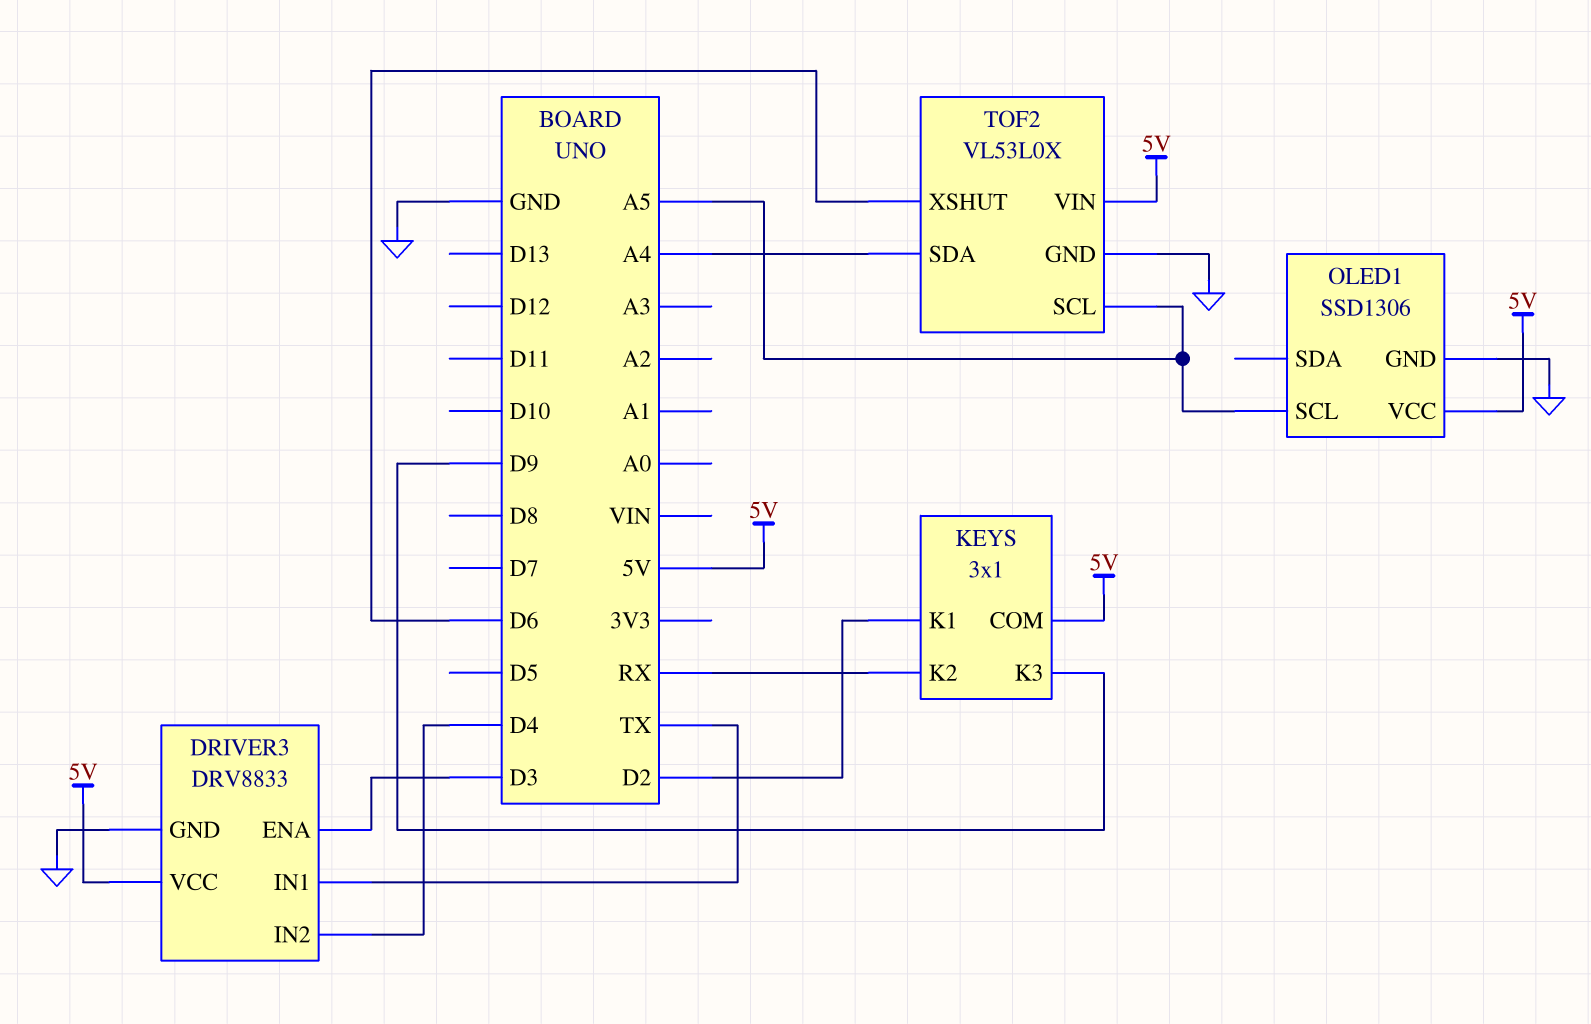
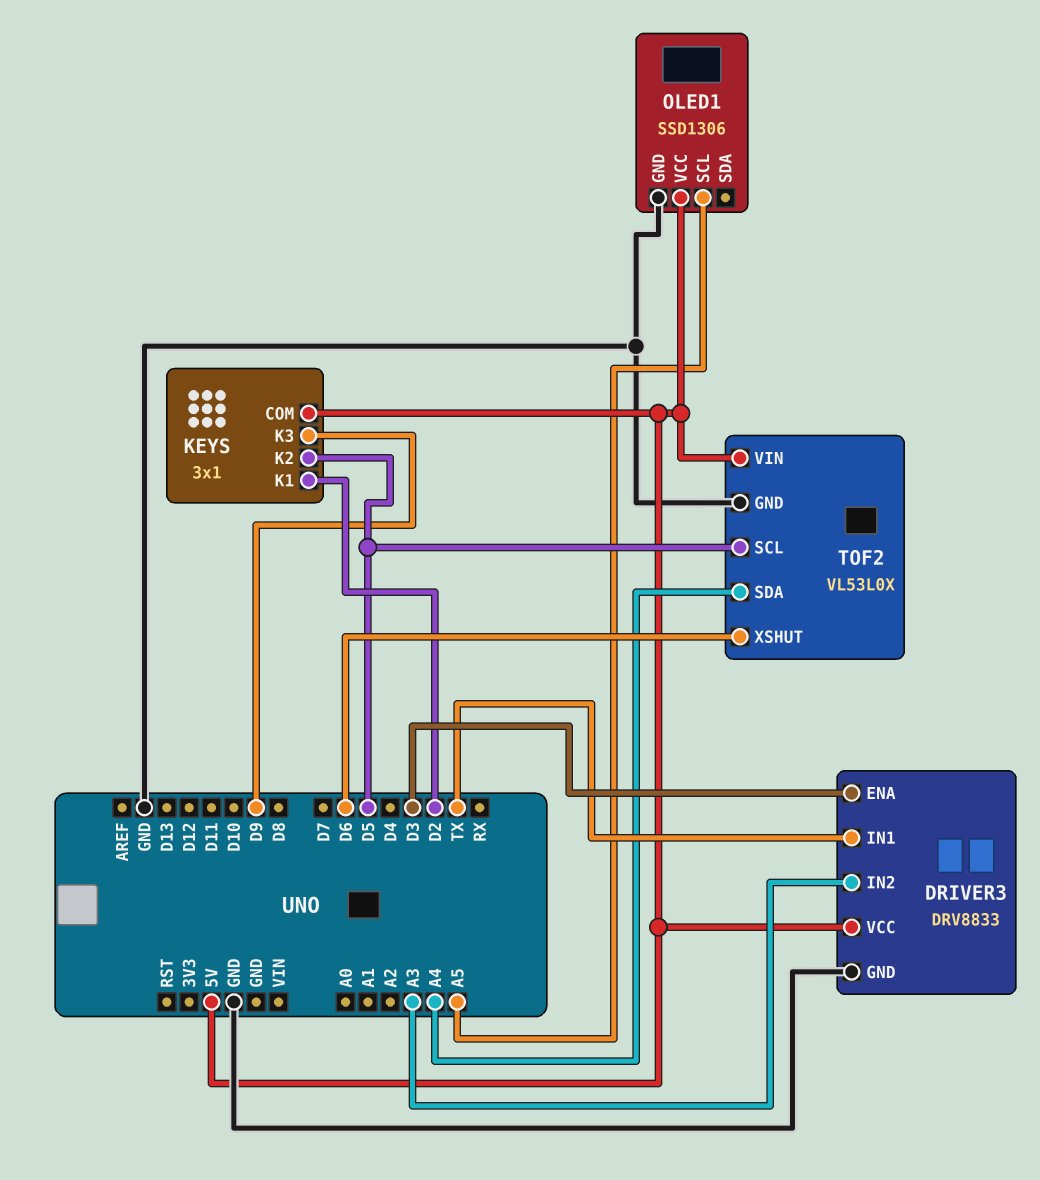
DRIVER3 pin IN2: D4 -> A3
KEYS pin K2: RX -> D5
TOF2 pin SCL: A5 -> D5

